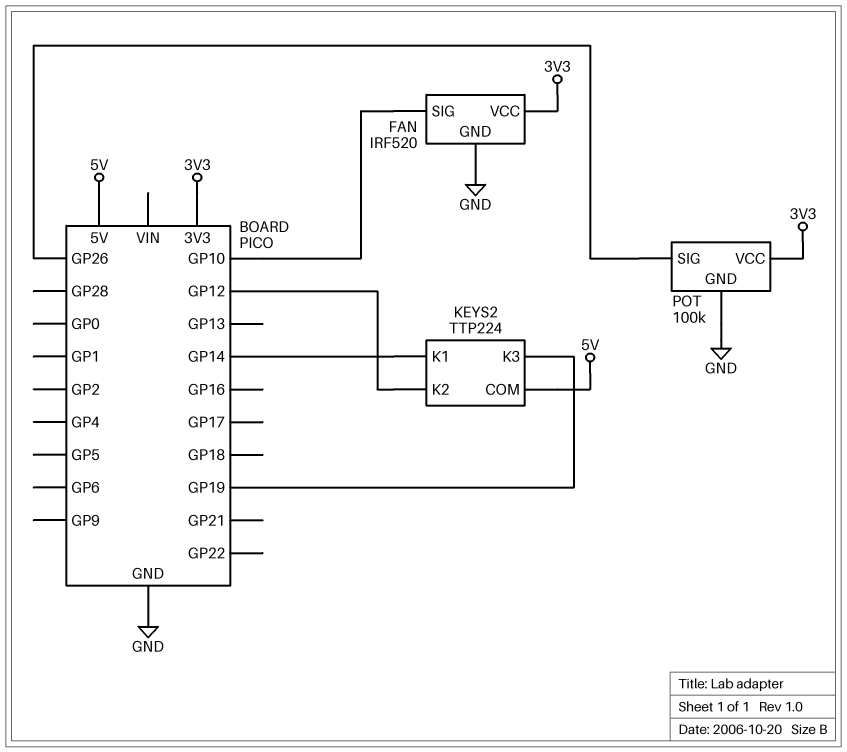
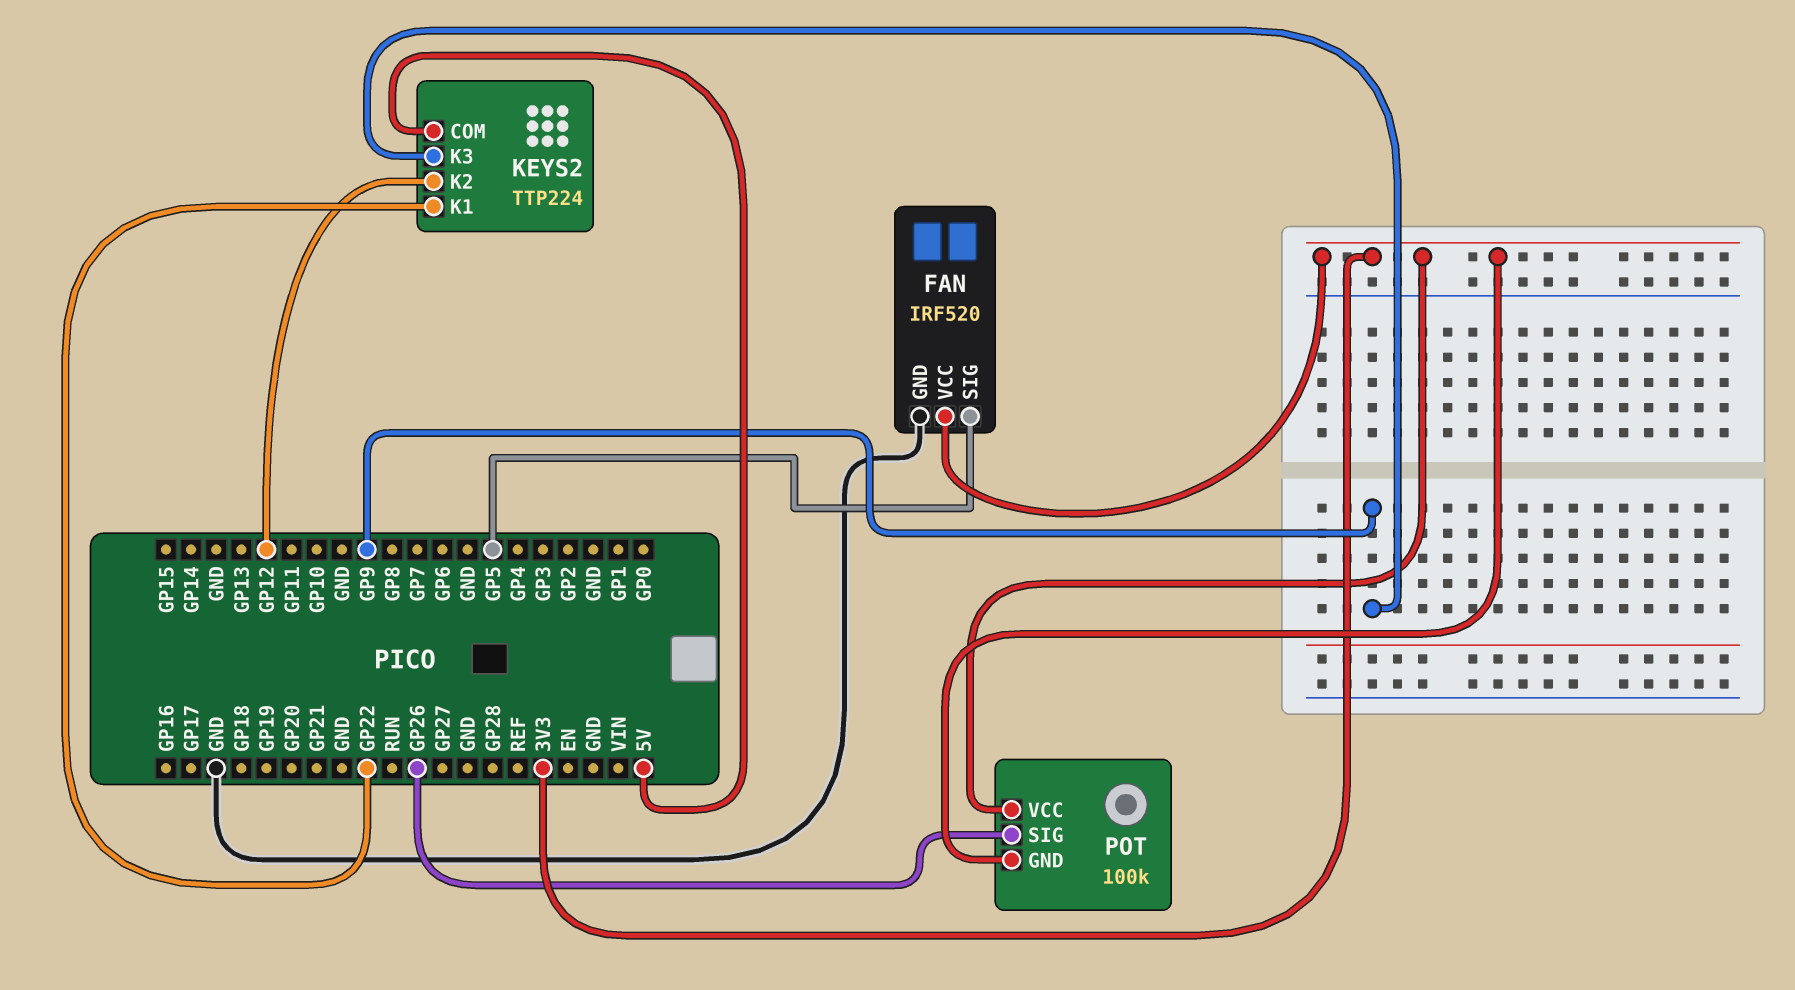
FAN pin SIG: GP10 -> GP5
KEYS2 pin K1: GP14 -> GP22
KEYS2 pin K3: GP19 -> GP9
POT pin GND: GND -> 3V3

